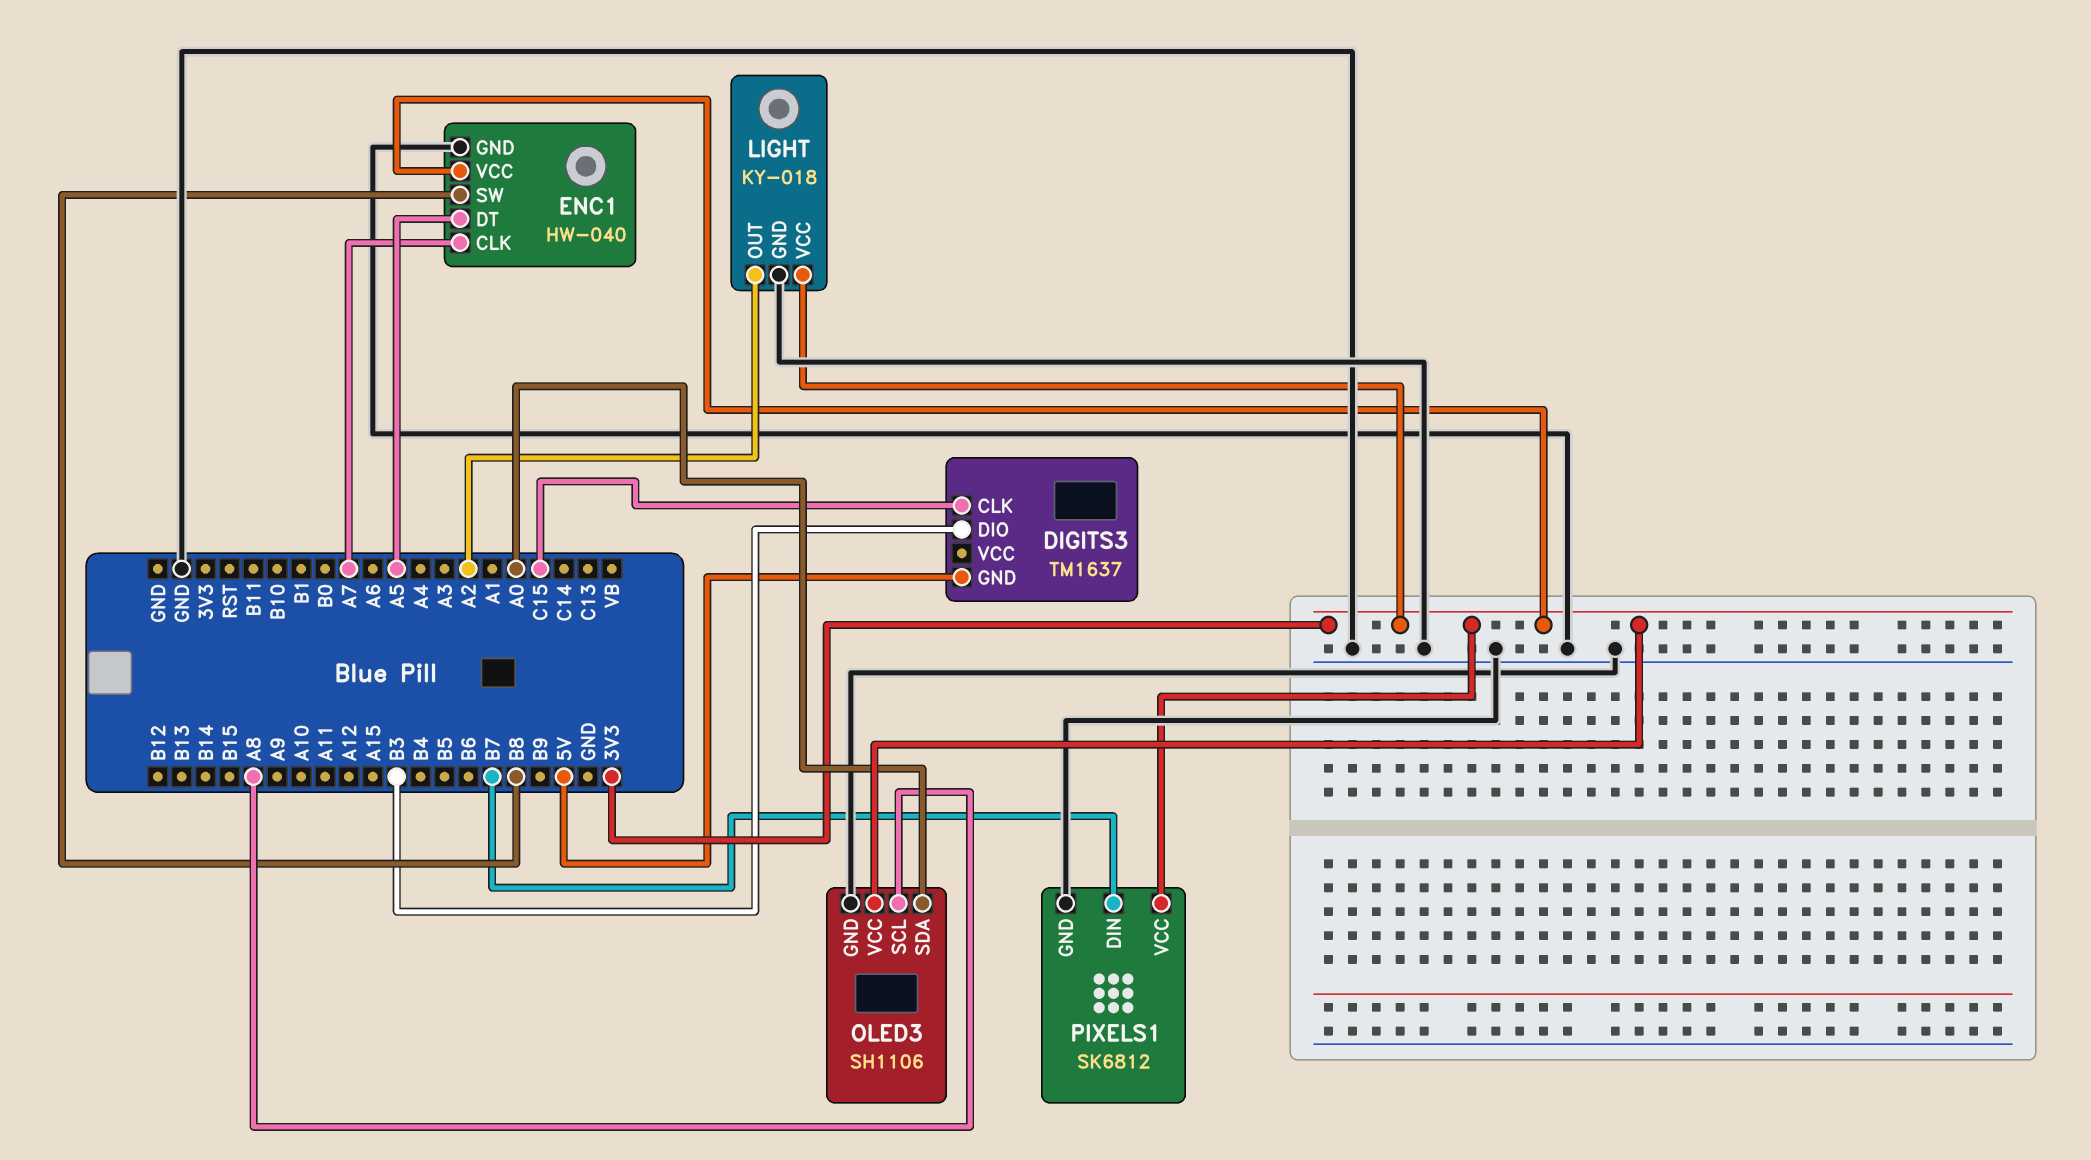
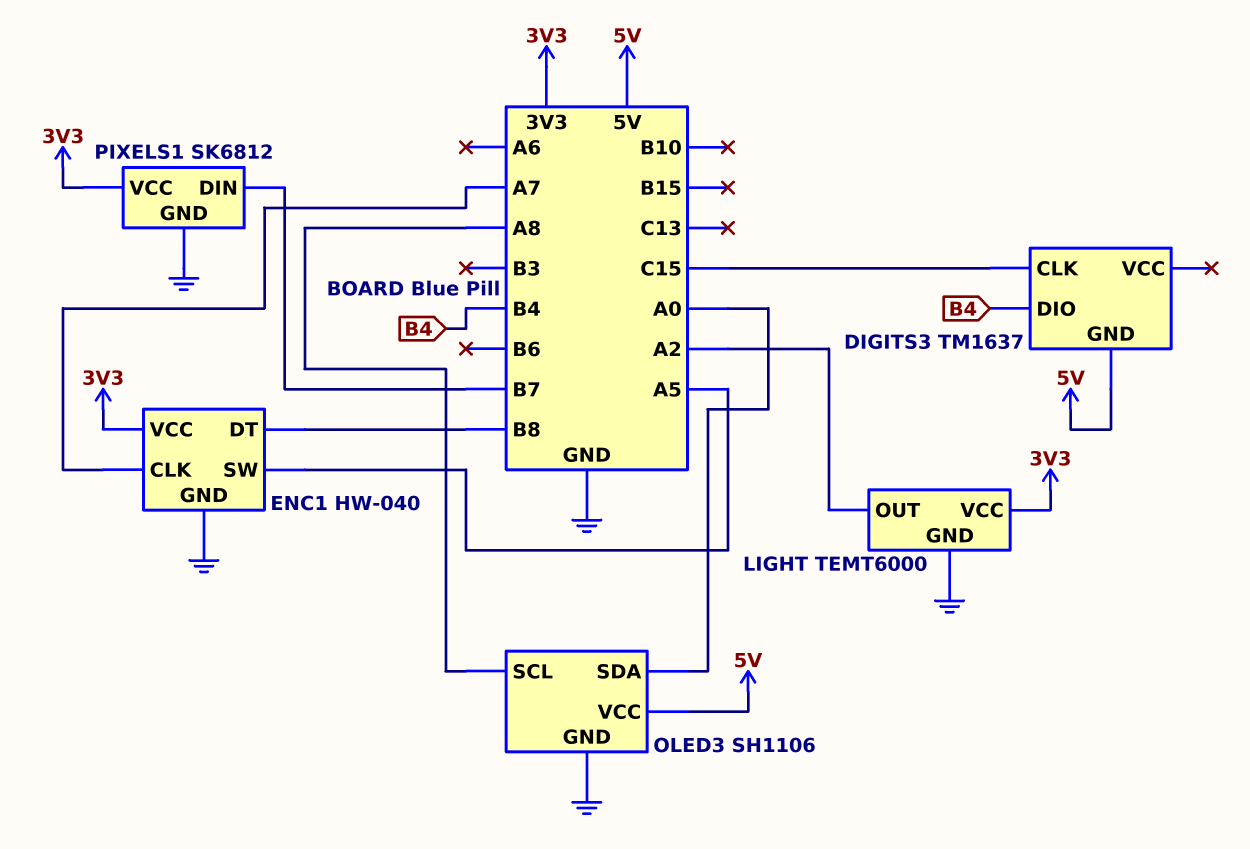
DIGITS3 pin DIO: B3 -> B4
ENC1 pin DT: A5 -> B8
ENC1 pin SW: B8 -> A5
LIGHT: KY-018 -> TEMT6000
OLED3 pin VCC: 3V3 -> 5V

